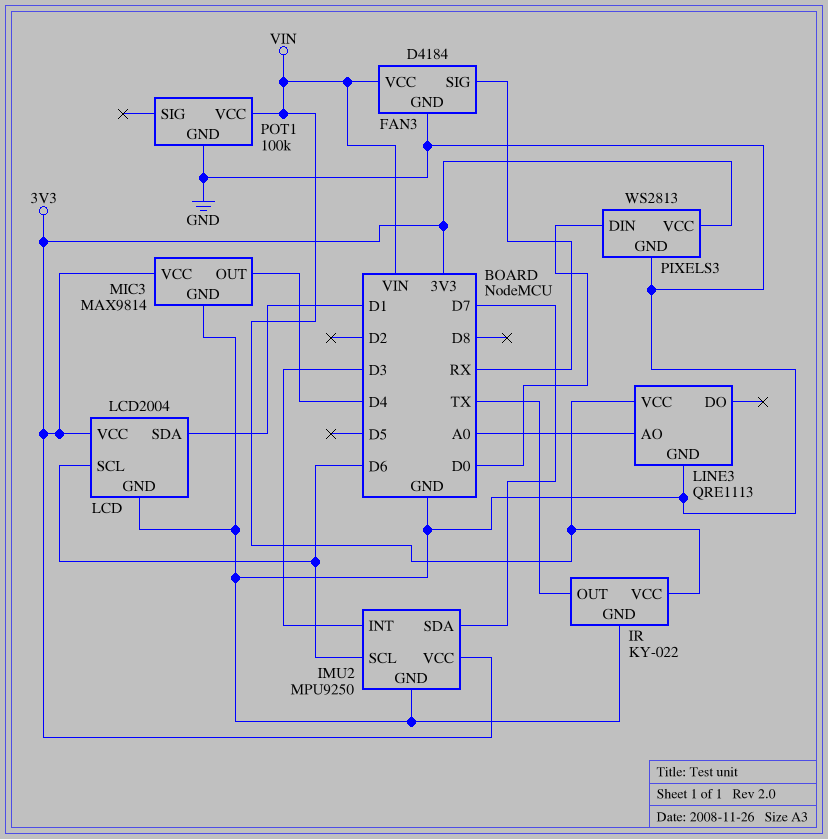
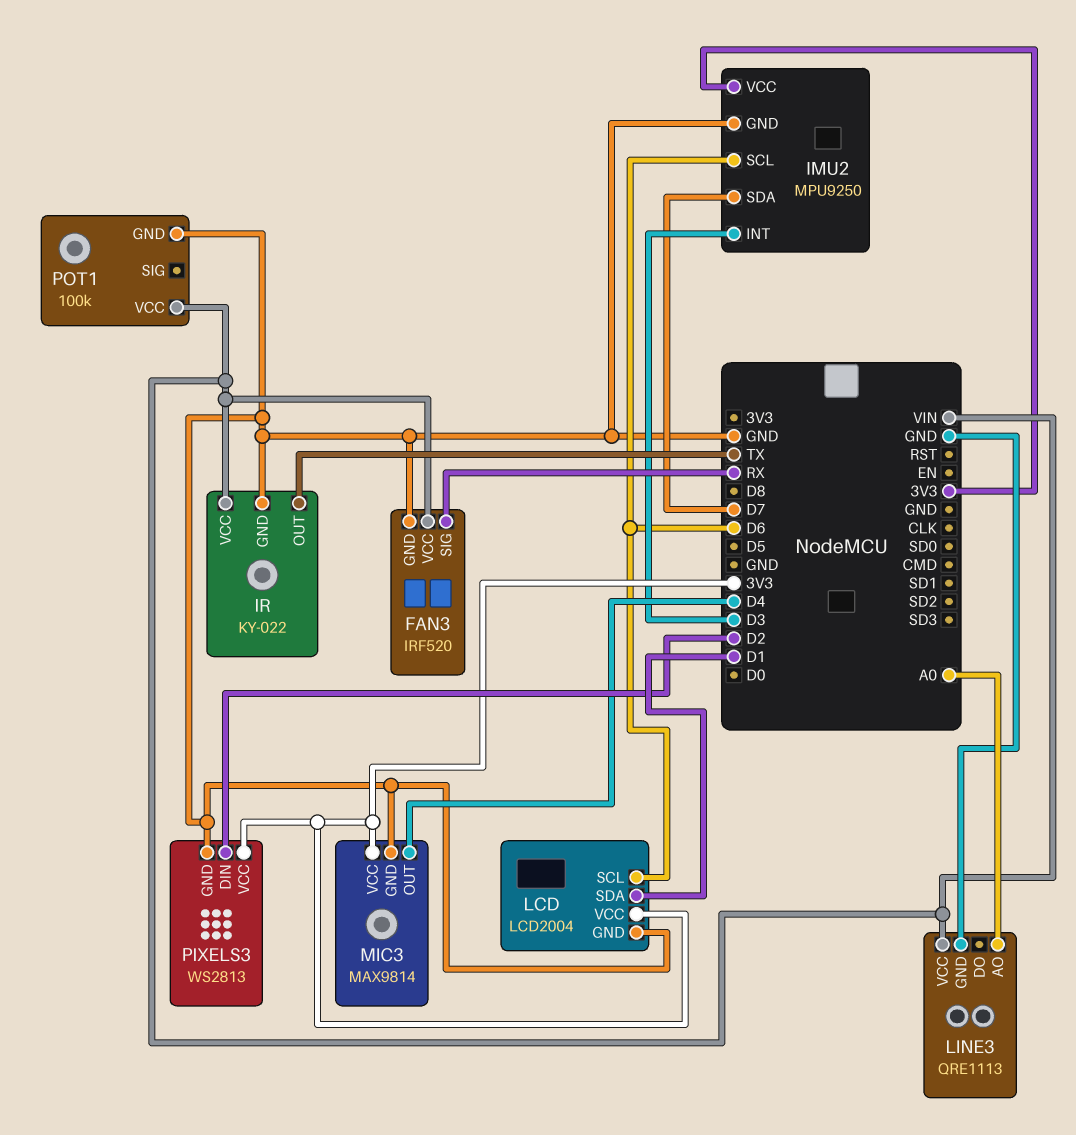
FAN3: D4184 -> IRF520
PIXELS3 pin DIN: D0 -> D2

